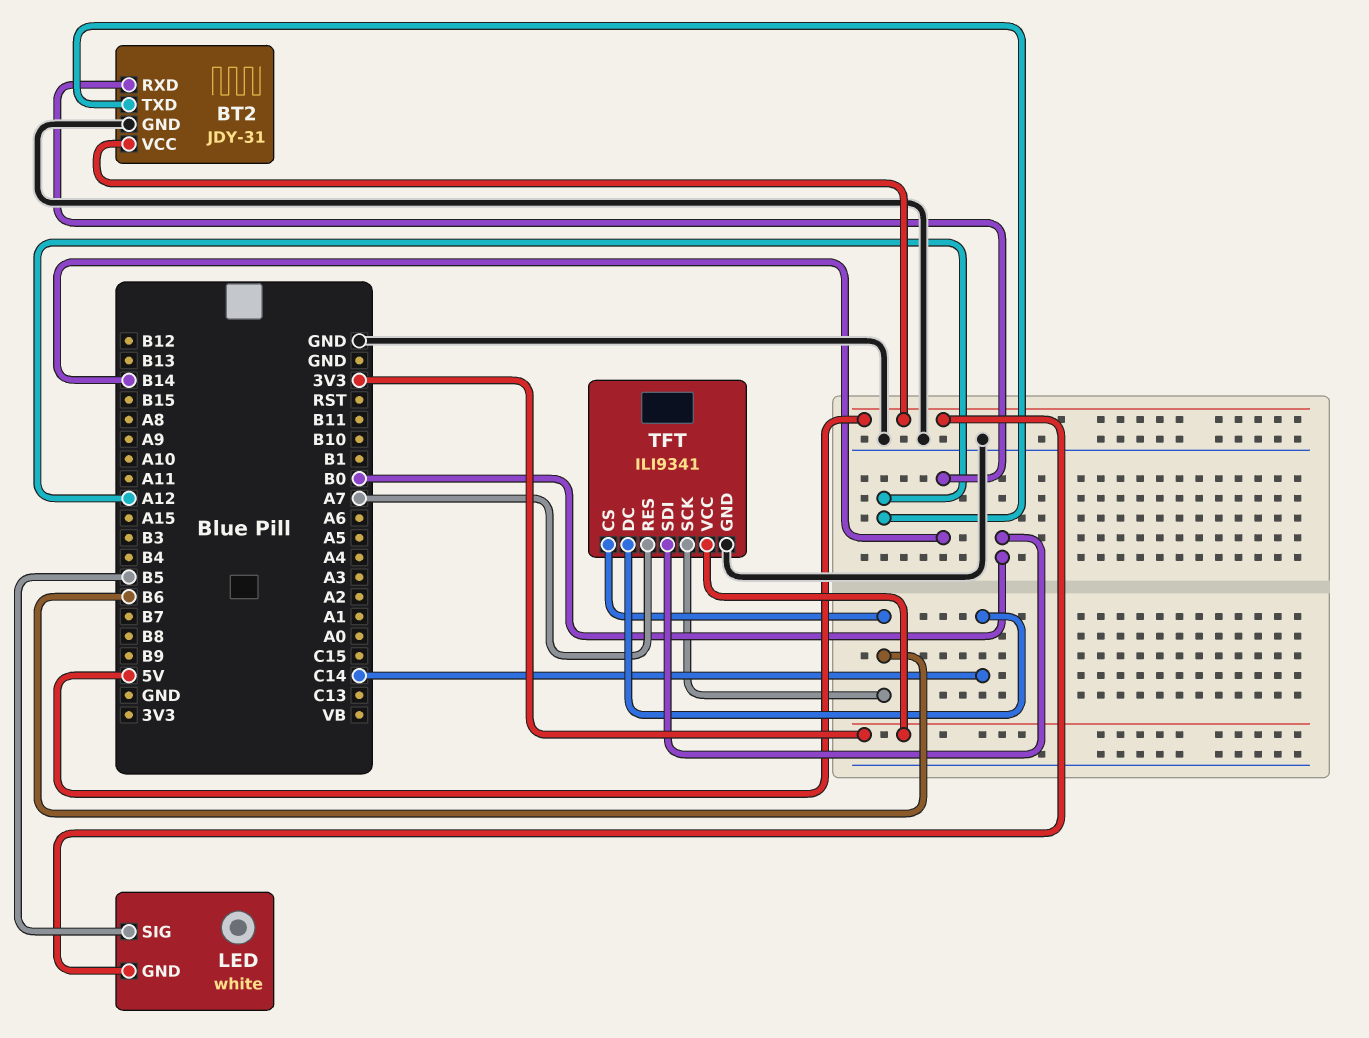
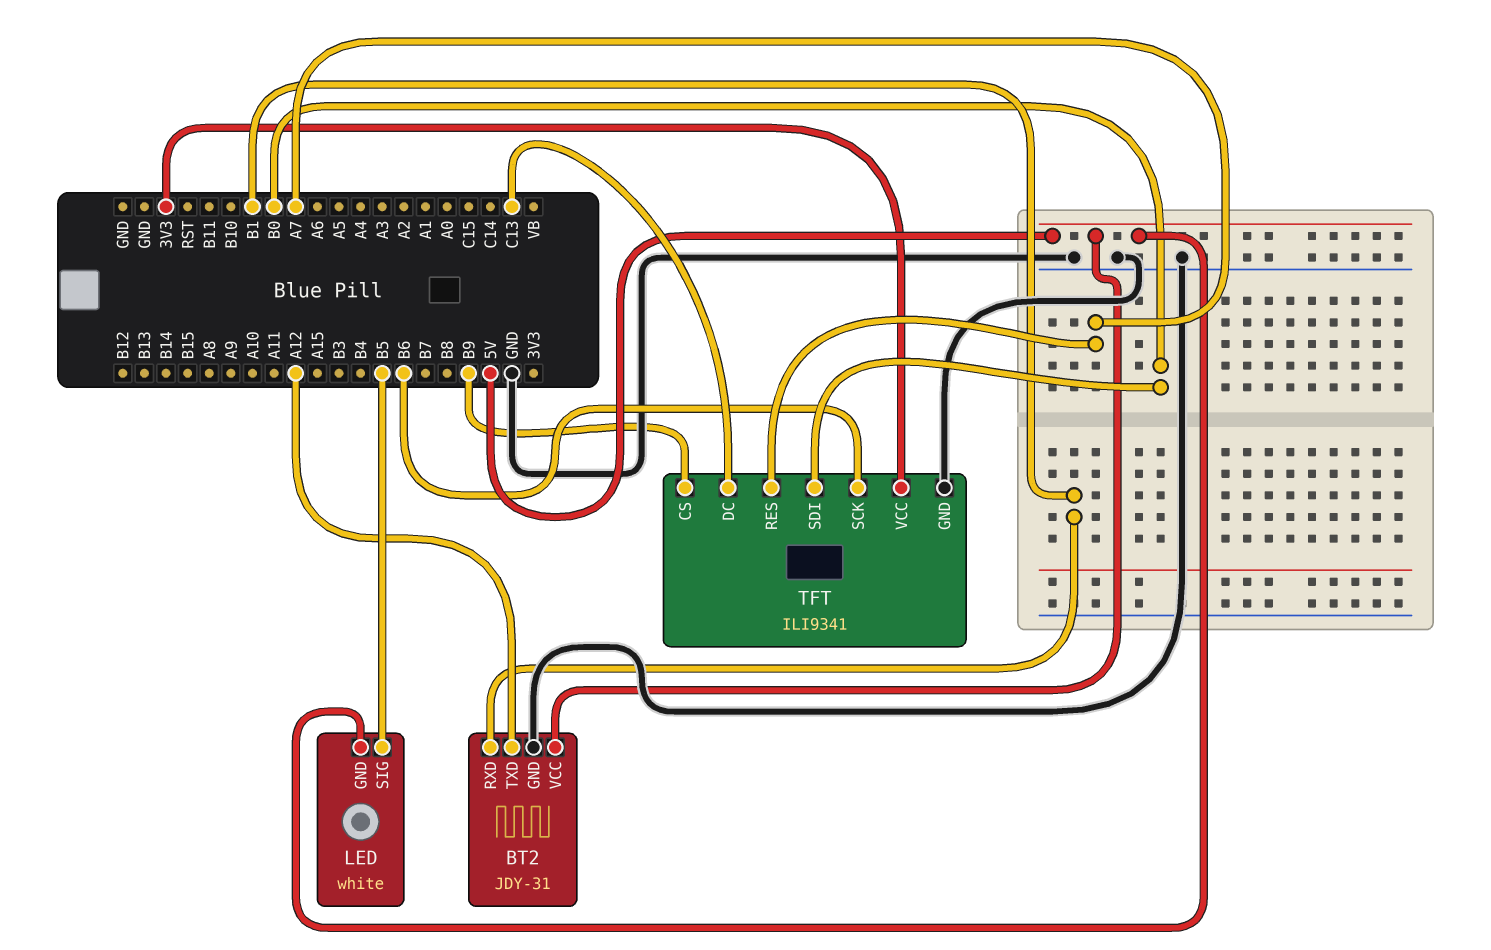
BT2 pin RXD: B14 -> B1
TFT pin CS: B6 -> B9
TFT pin DC: C14 -> C13

